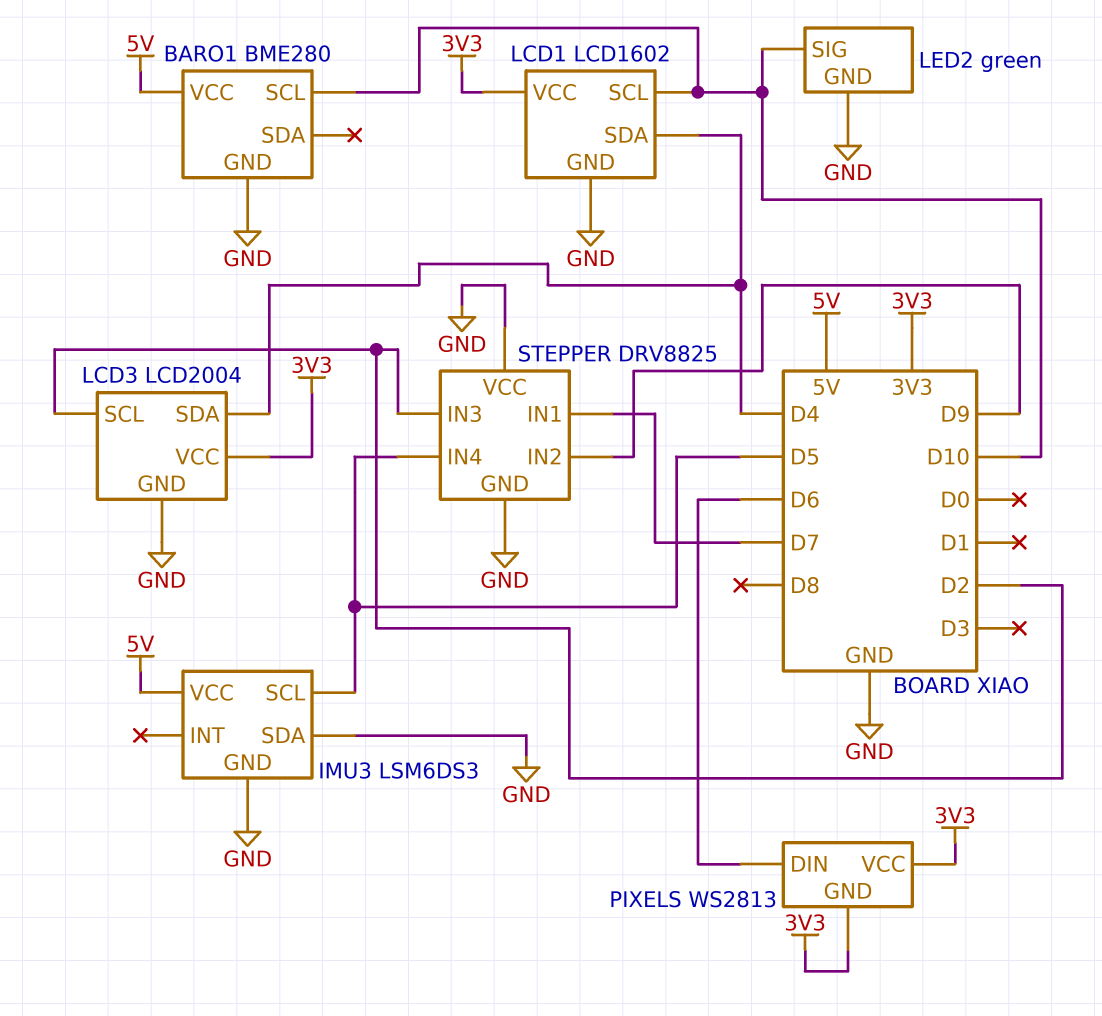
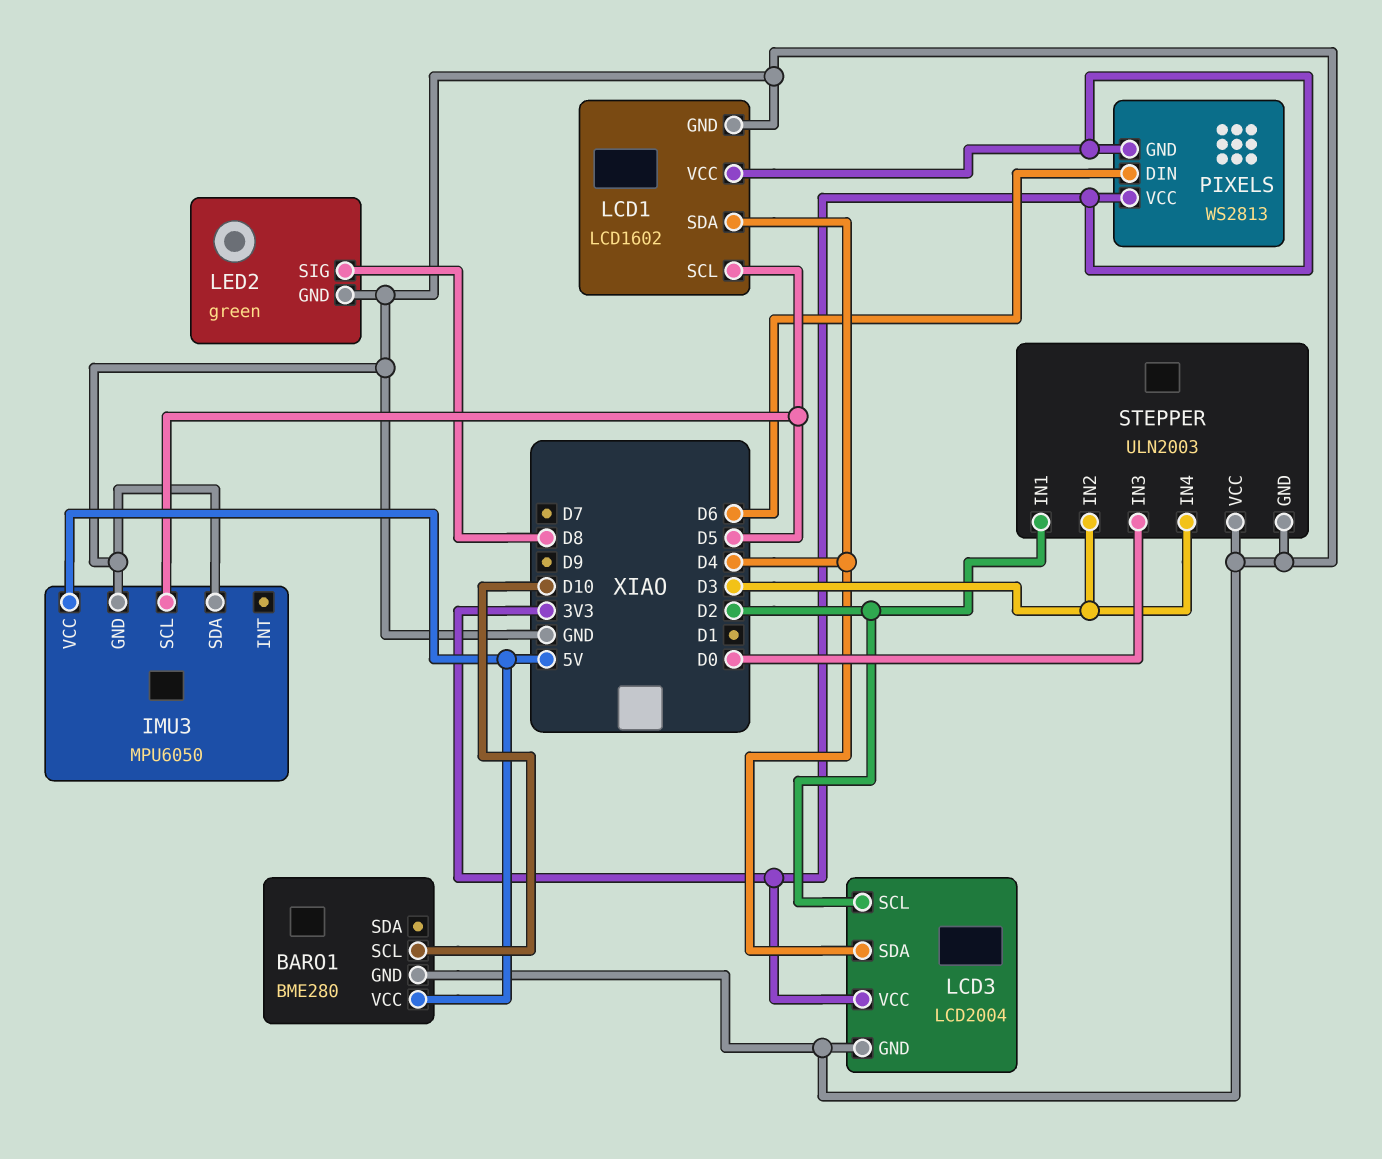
IMU3: LSM6DS3 -> MPU6050
LCD1 pin SCL: D10 -> D5
LED2 pin SIG: D10 -> D8
STEPPER: DRV8825 -> ULN2003
STEPPER pin IN1: D7 -> D2
STEPPER pin IN2: D9 -> D3
STEPPER pin IN3: D2 -> D0
STEPPER pin IN4: D5 -> D3

